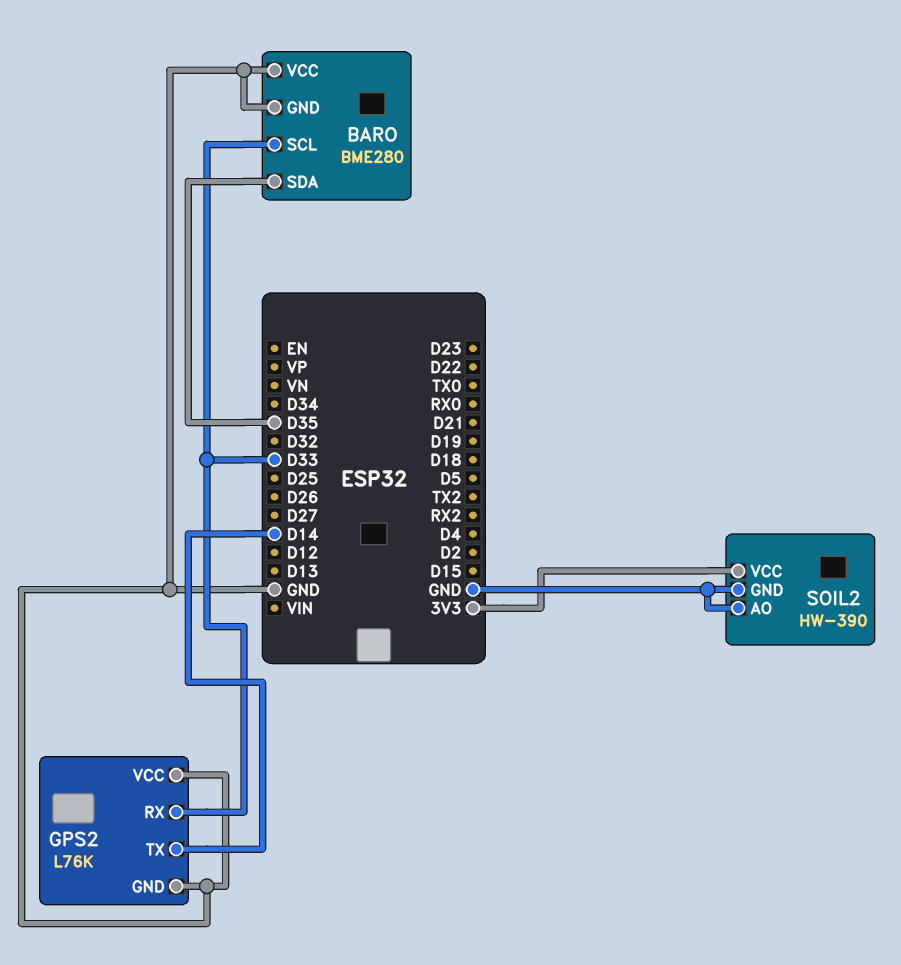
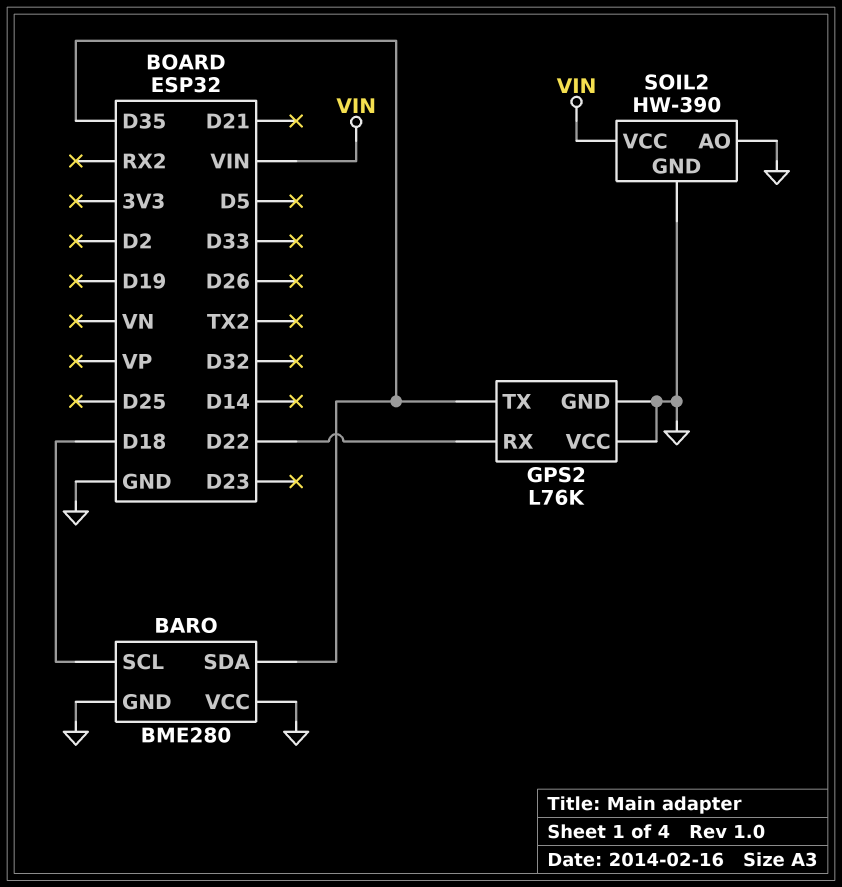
BARO pin SCL: D33 -> D18
GPS2 pin RX: D33 -> D22
GPS2 pin TX: D14 -> D35
SOIL2 pin VCC: 3V3 -> VIN

